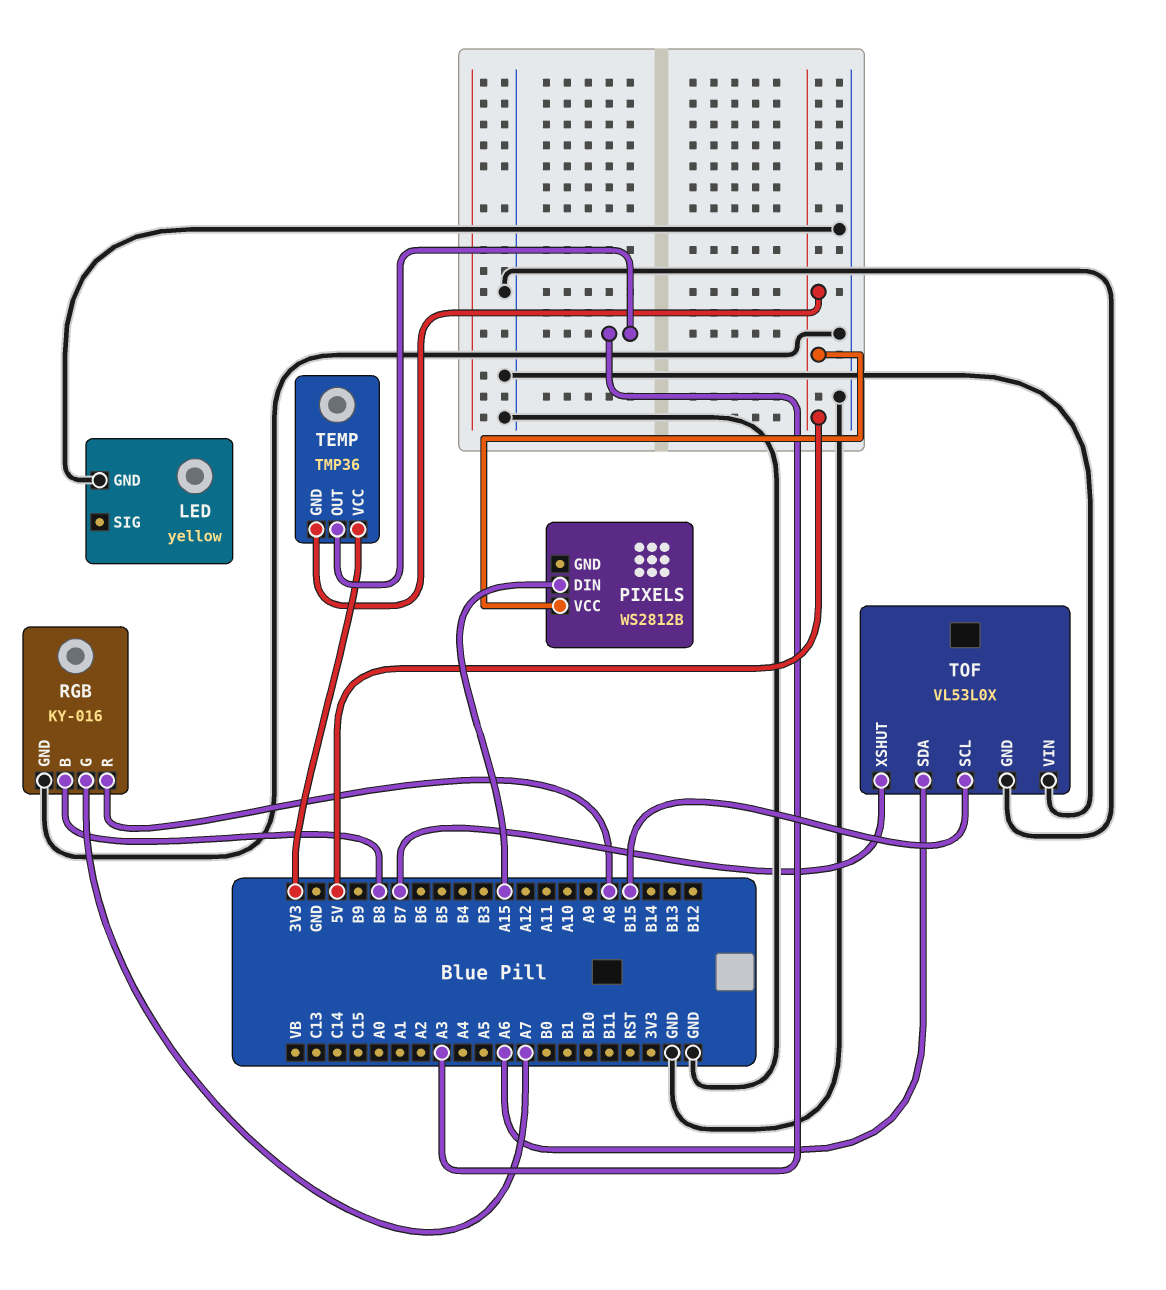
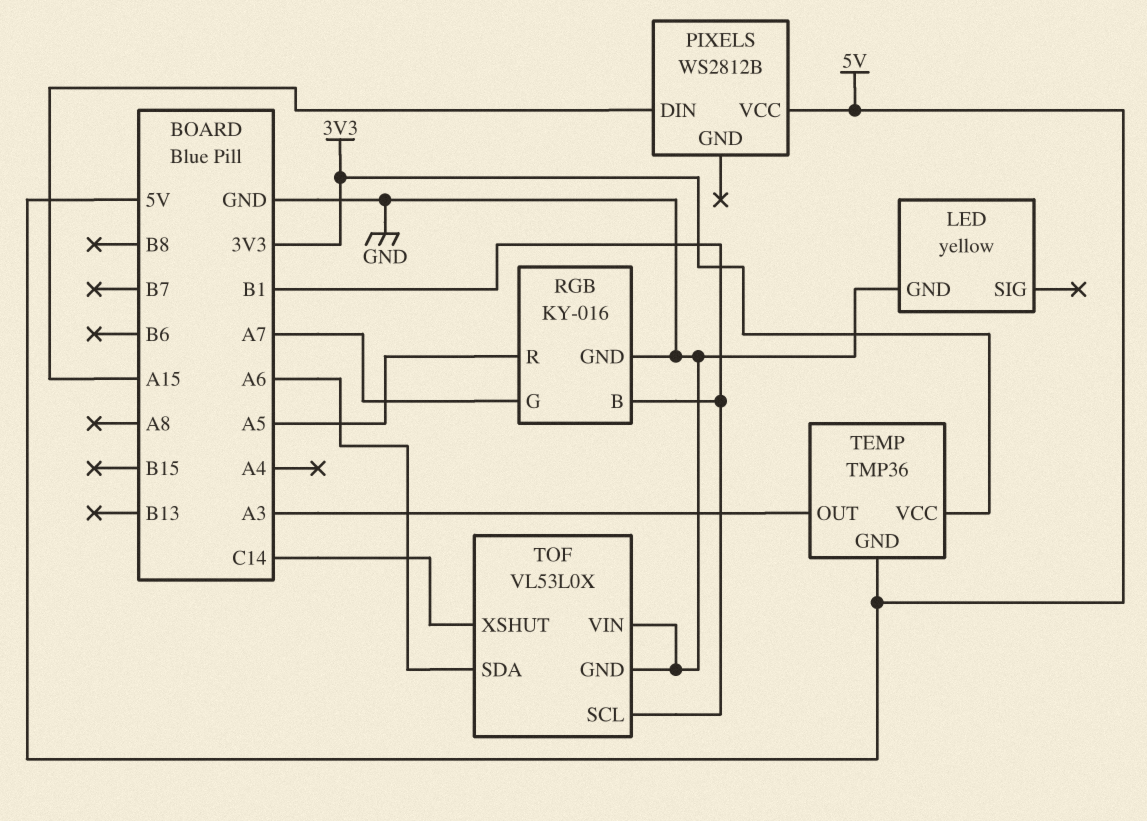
RGB pin B: B8 -> B1
RGB pin R: A8 -> A5
TOF pin SCL: B15 -> B1
TOF pin XSHUT: B7 -> C14

